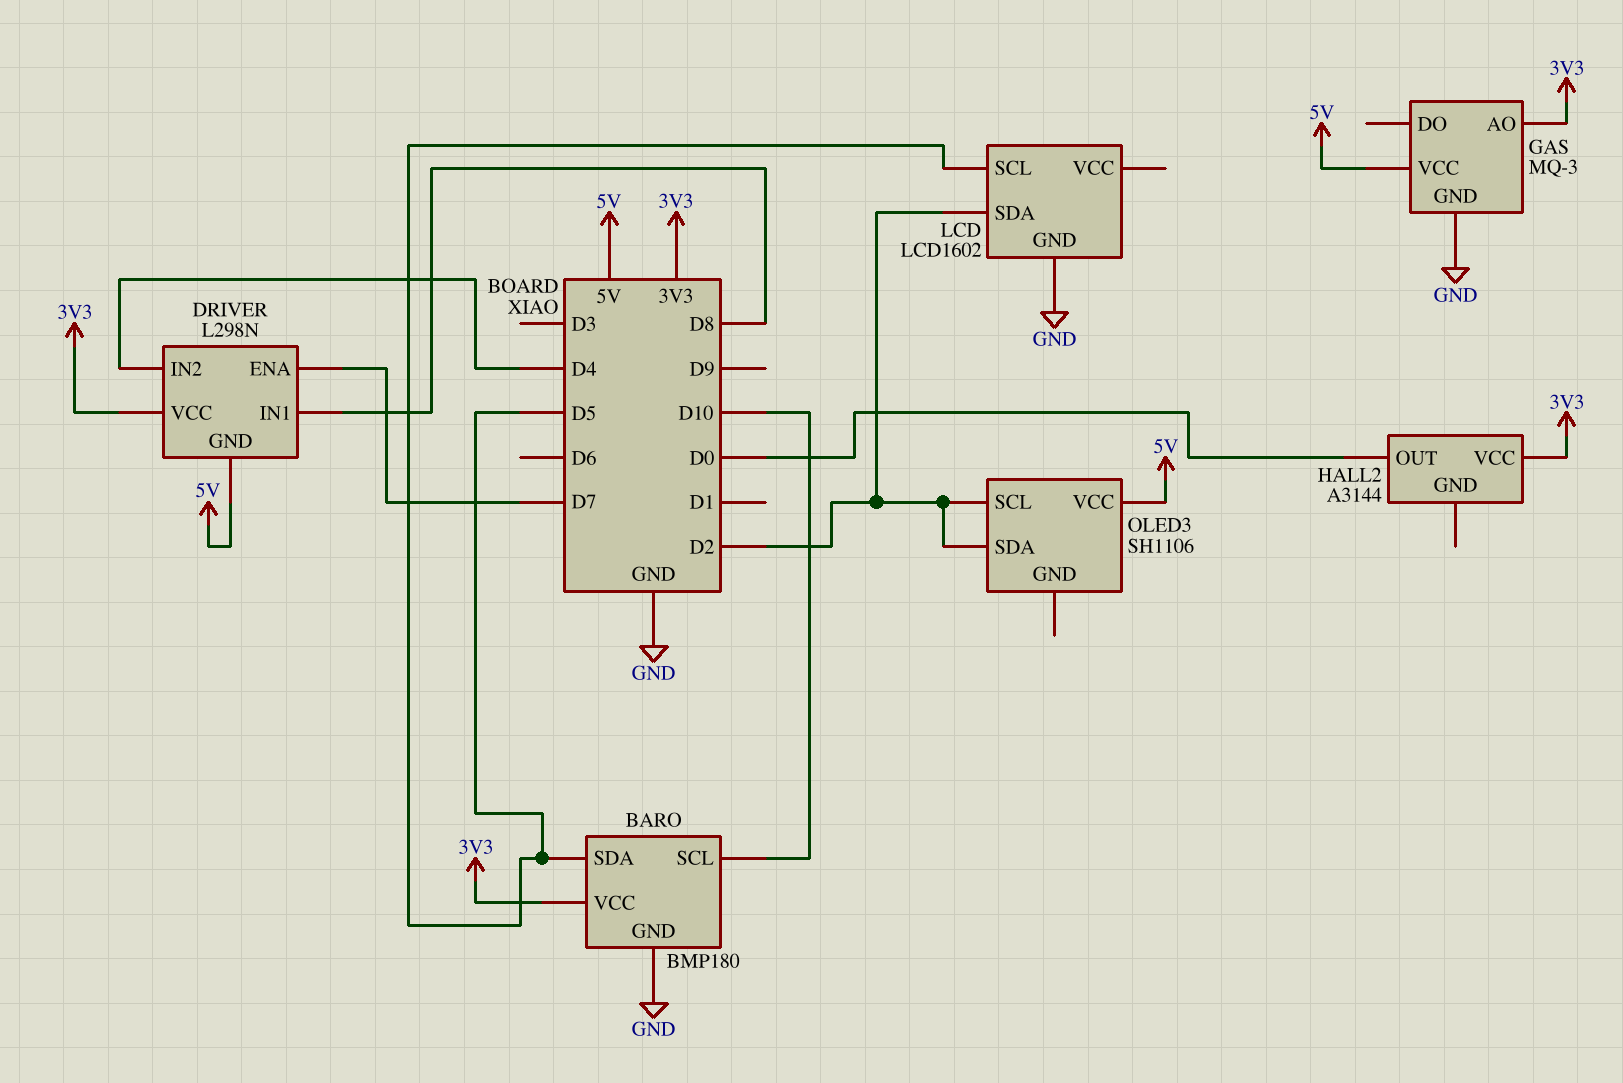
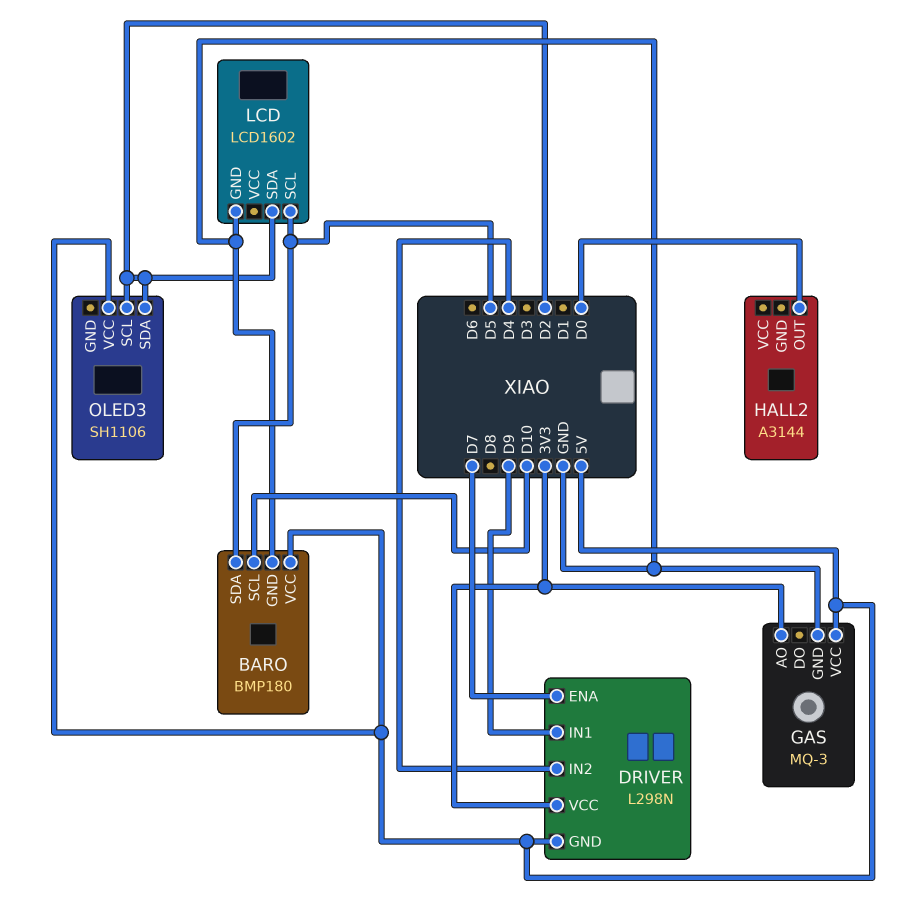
BARO pin VCC: 3V3 -> 5V
DRIVER pin IN1: D8 -> D9
HALL2 pin VCC: 3V3 -> none

